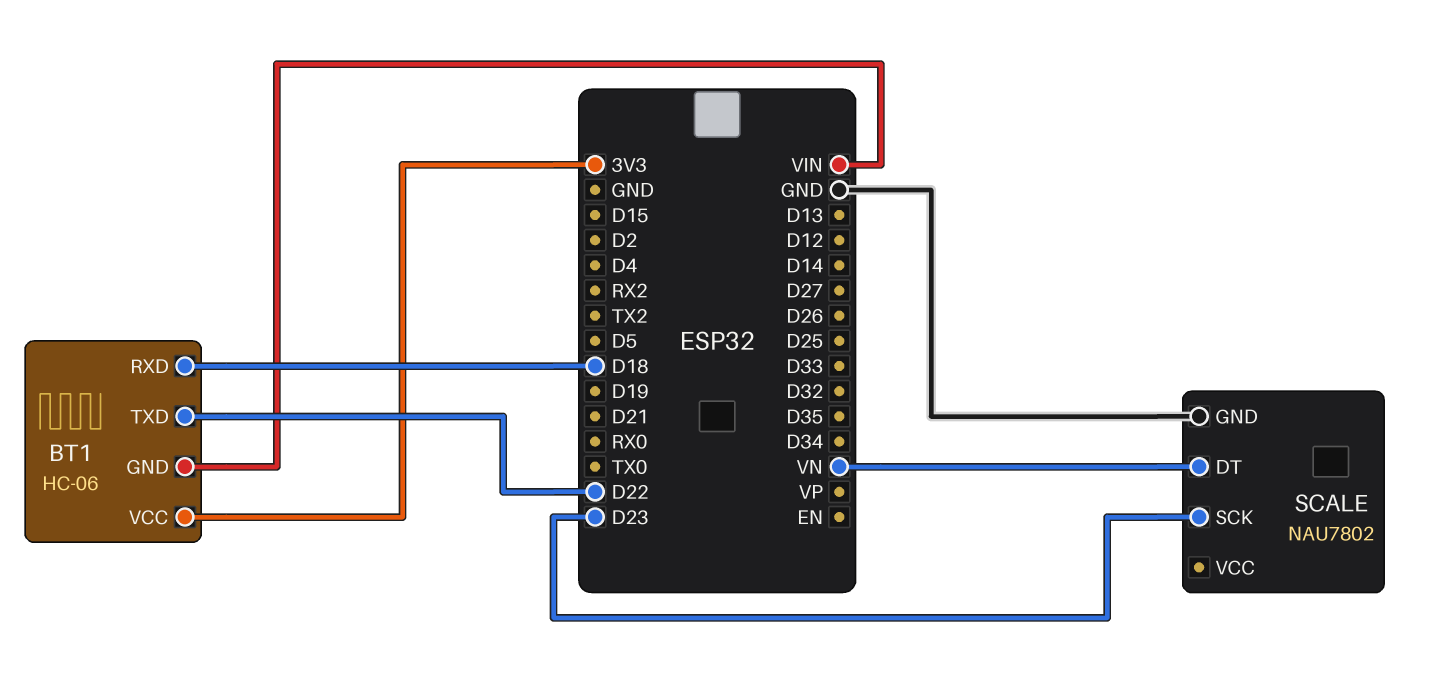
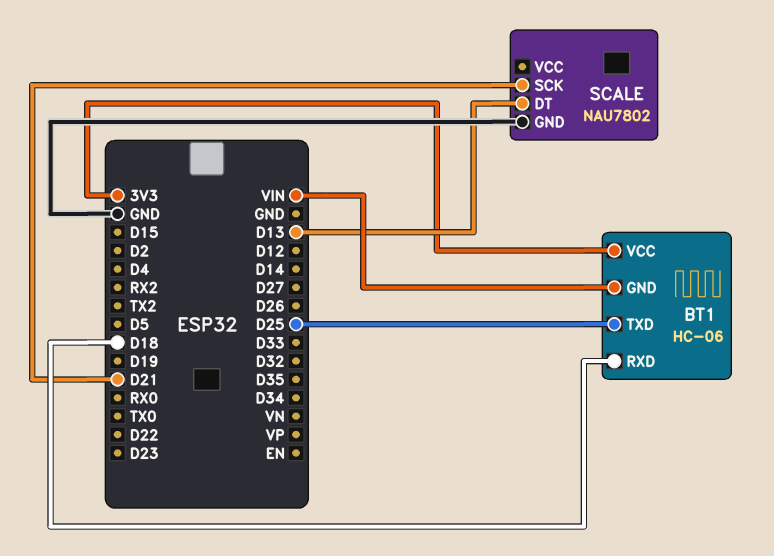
BT1 pin TXD: D22 -> D25
SCALE pin DT: VN -> D13
SCALE pin SCK: D23 -> D21

